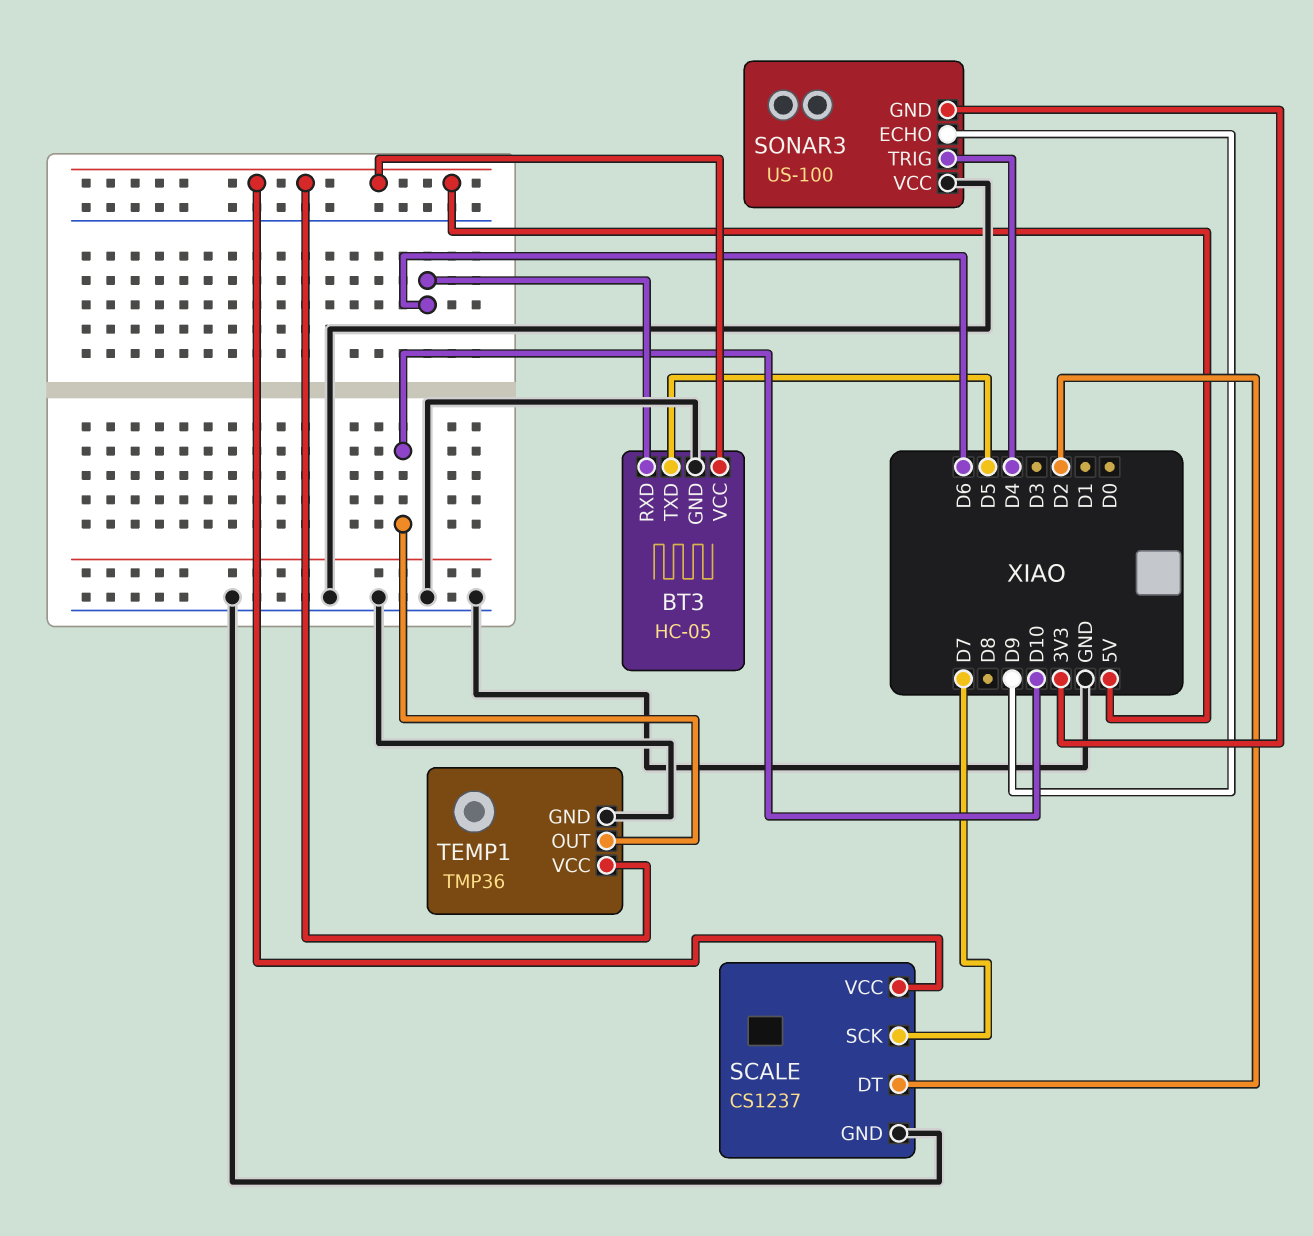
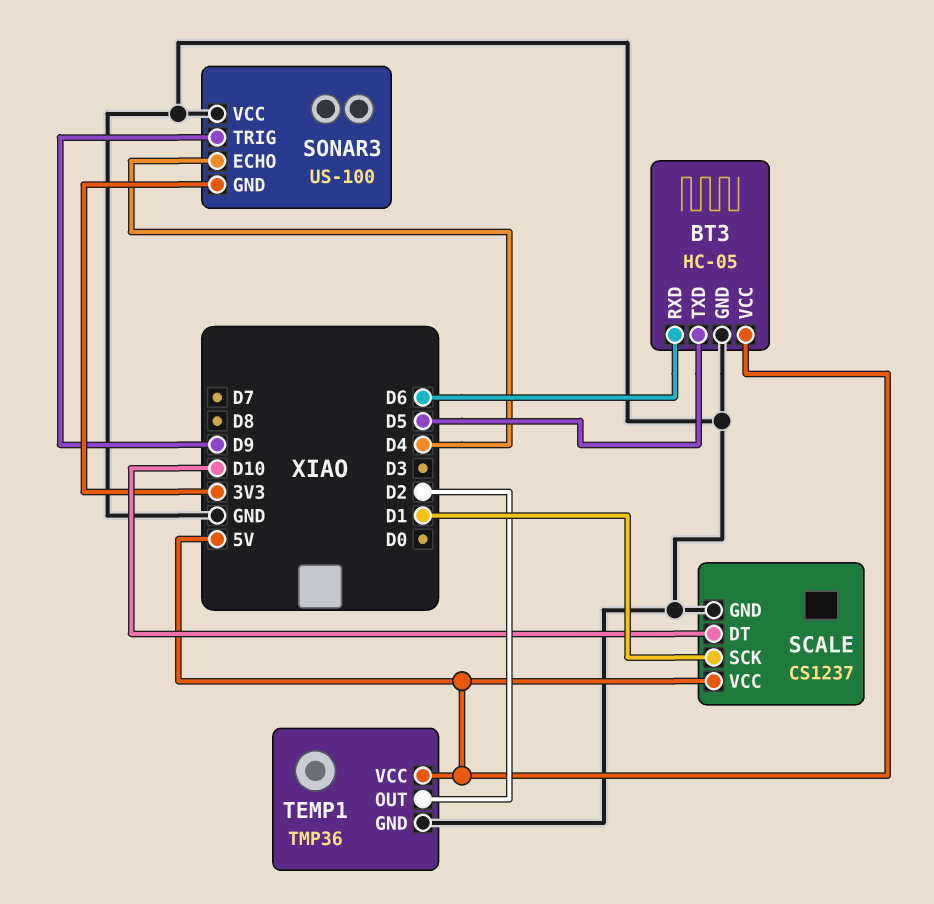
SCALE pin DT: D2 -> D10
SCALE pin SCK: D7 -> D1
SONAR3 pin ECHO: D9 -> D4
SONAR3 pin TRIG: D4 -> D9
TEMP1 pin OUT: D10 -> D2

